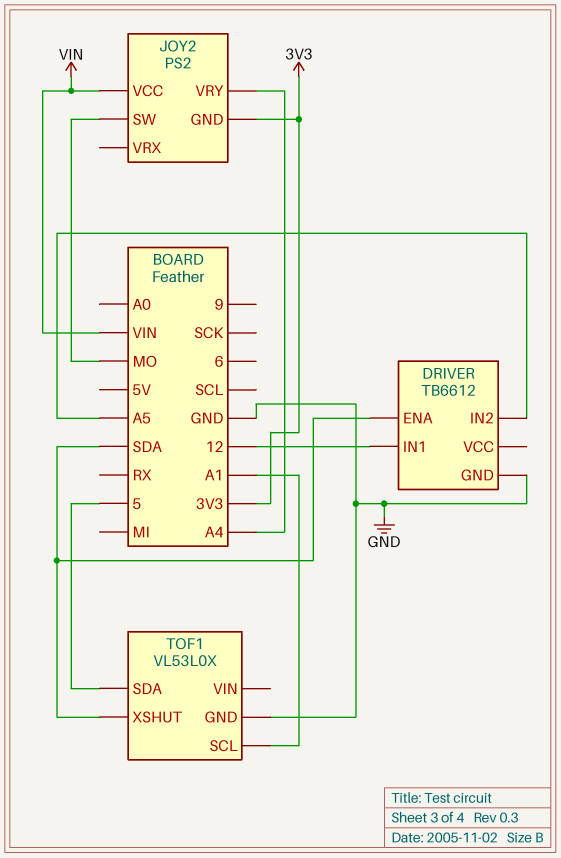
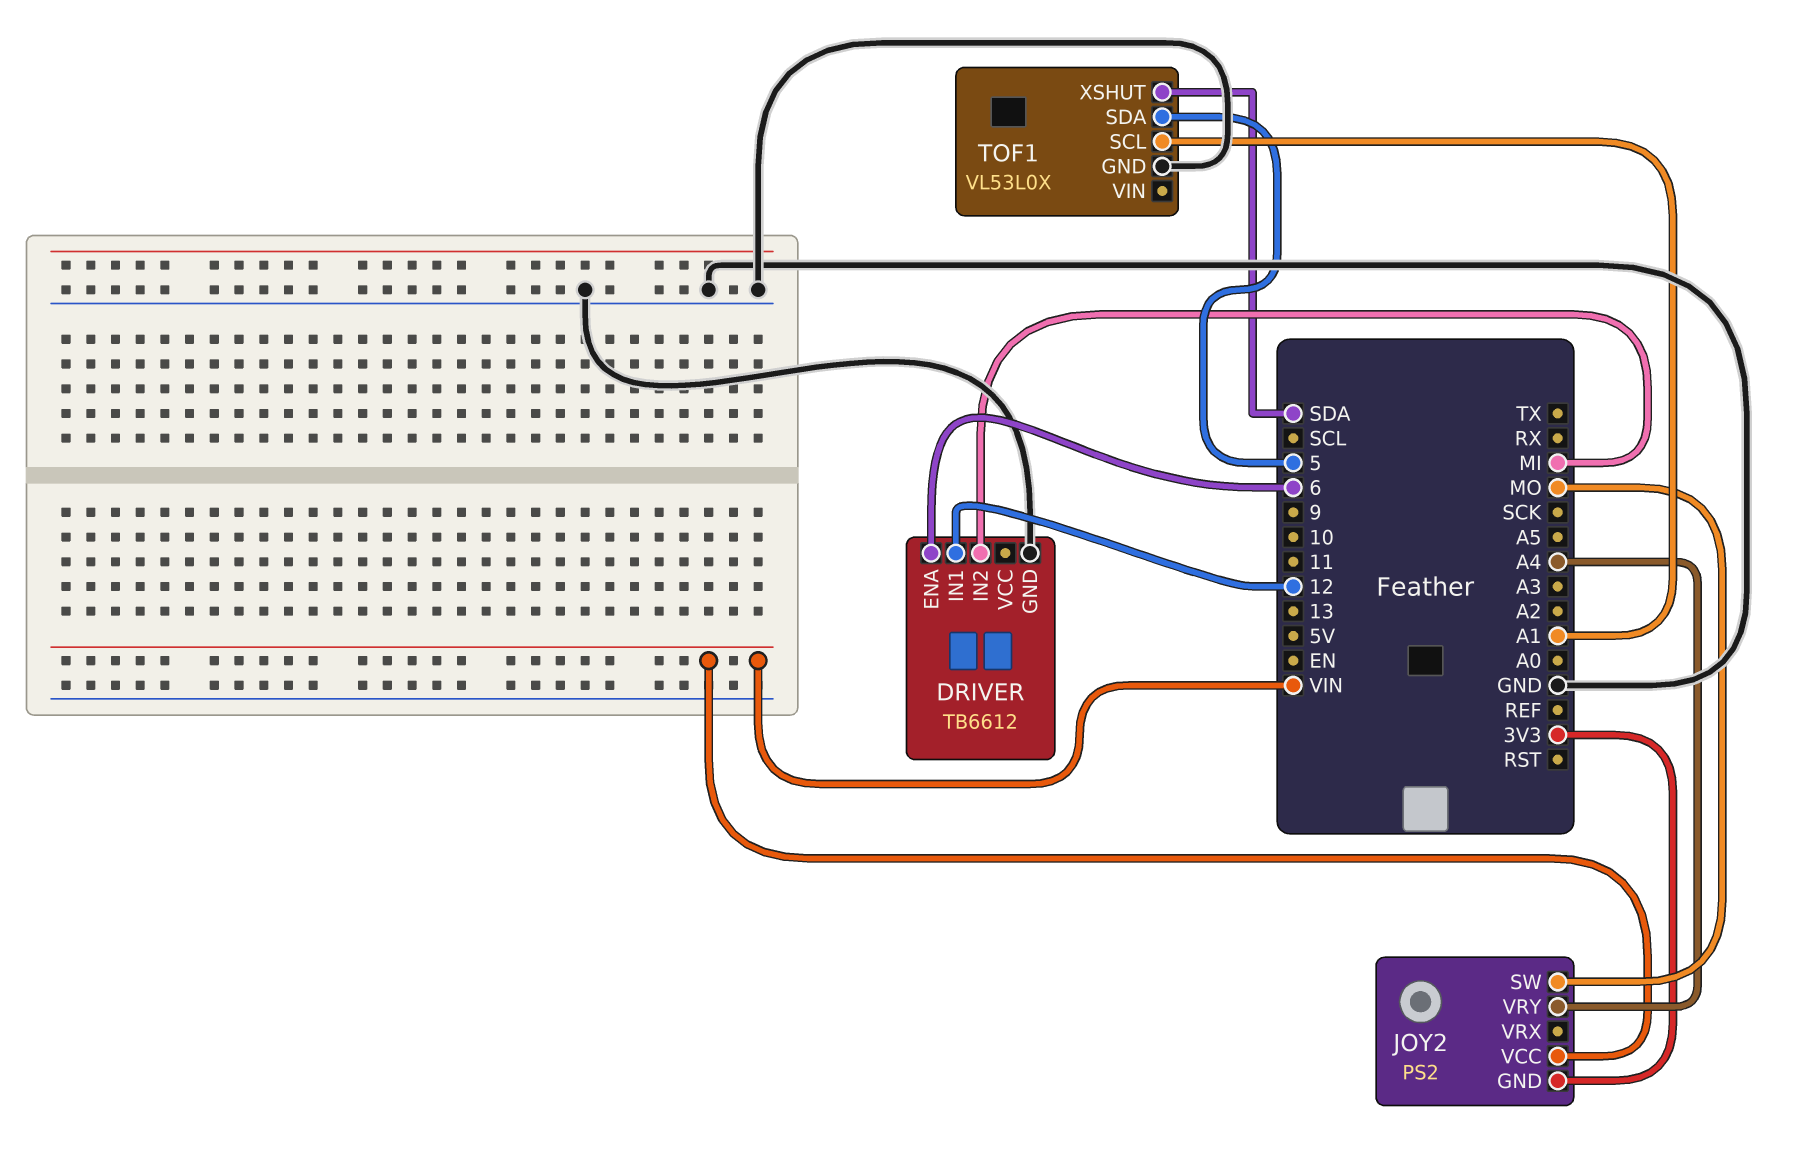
DRIVER pin ENA: SDA -> 6
DRIVER pin IN2: A5 -> MI

